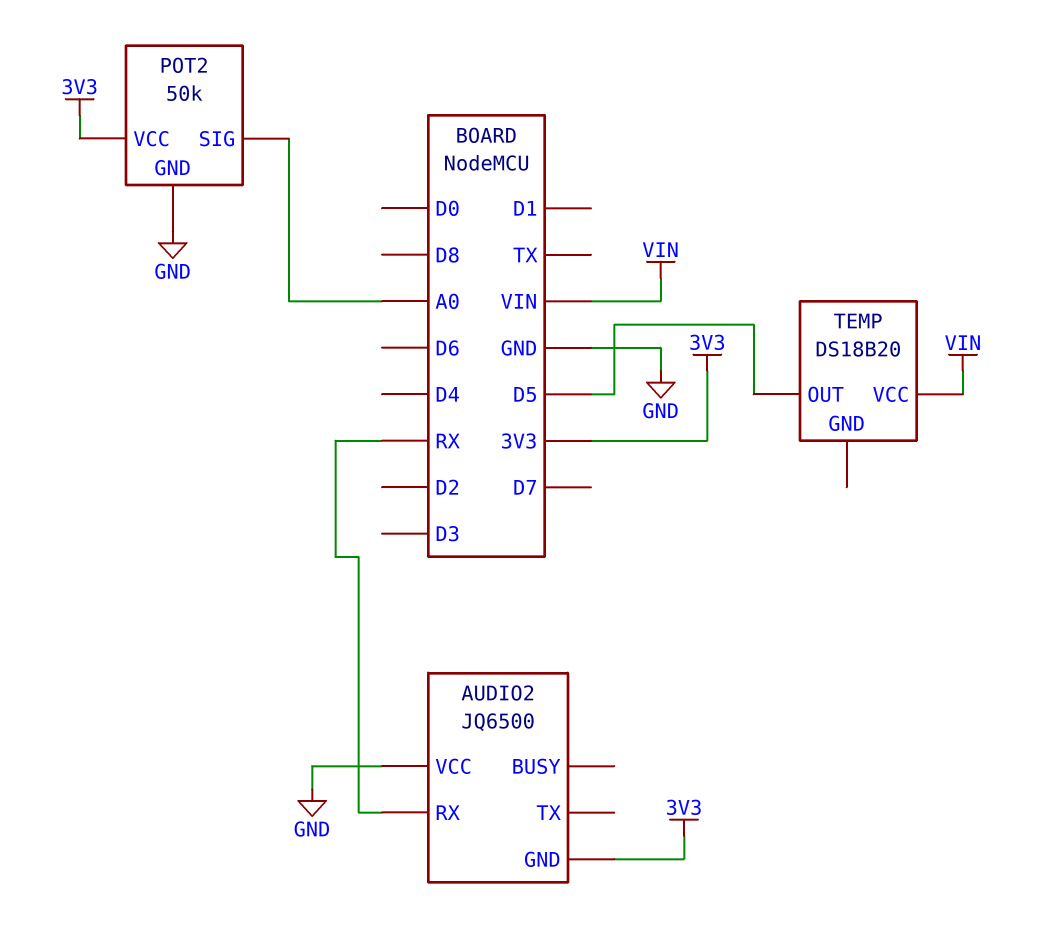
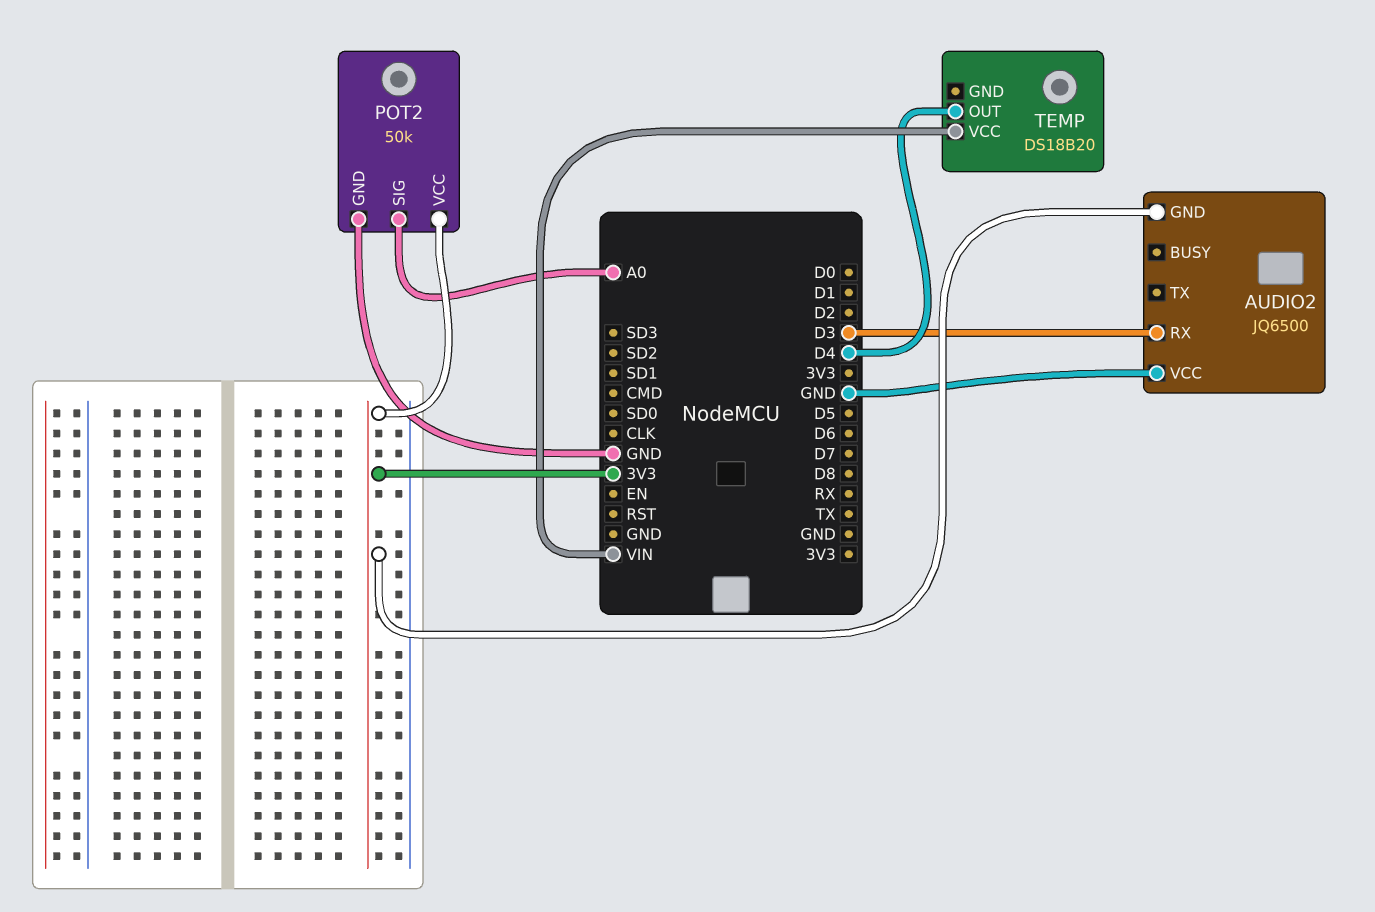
AUDIO2 pin RX: RX -> D3
TEMP pin OUT: D5 -> D4

